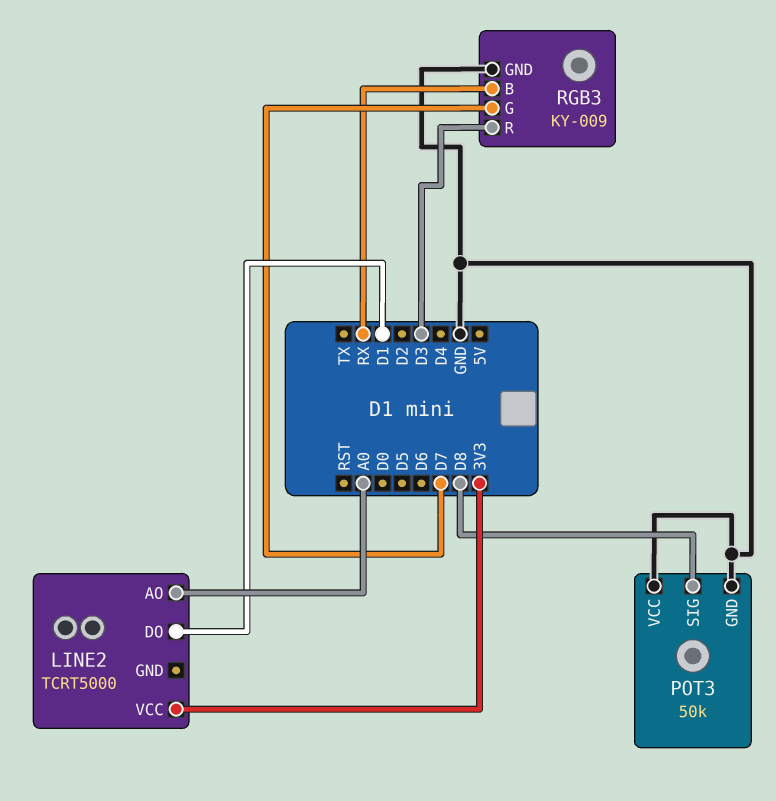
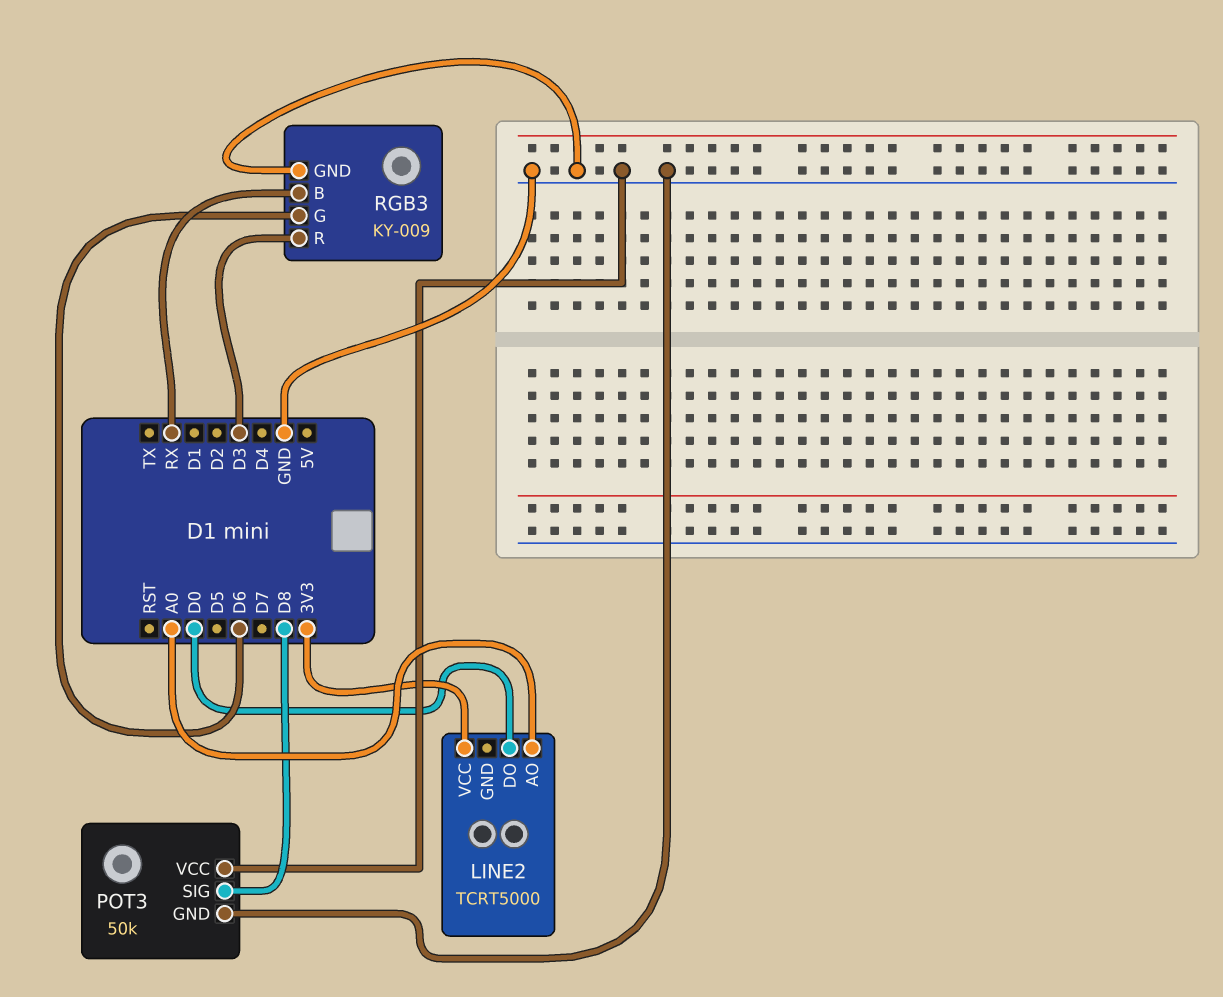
LINE2 pin DO: D1 -> D0
RGB3 pin G: D7 -> D6

